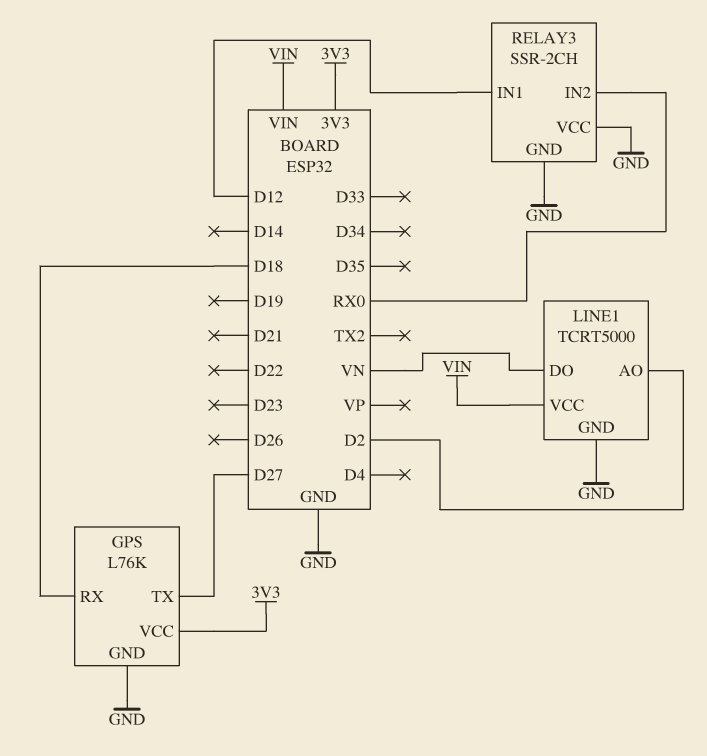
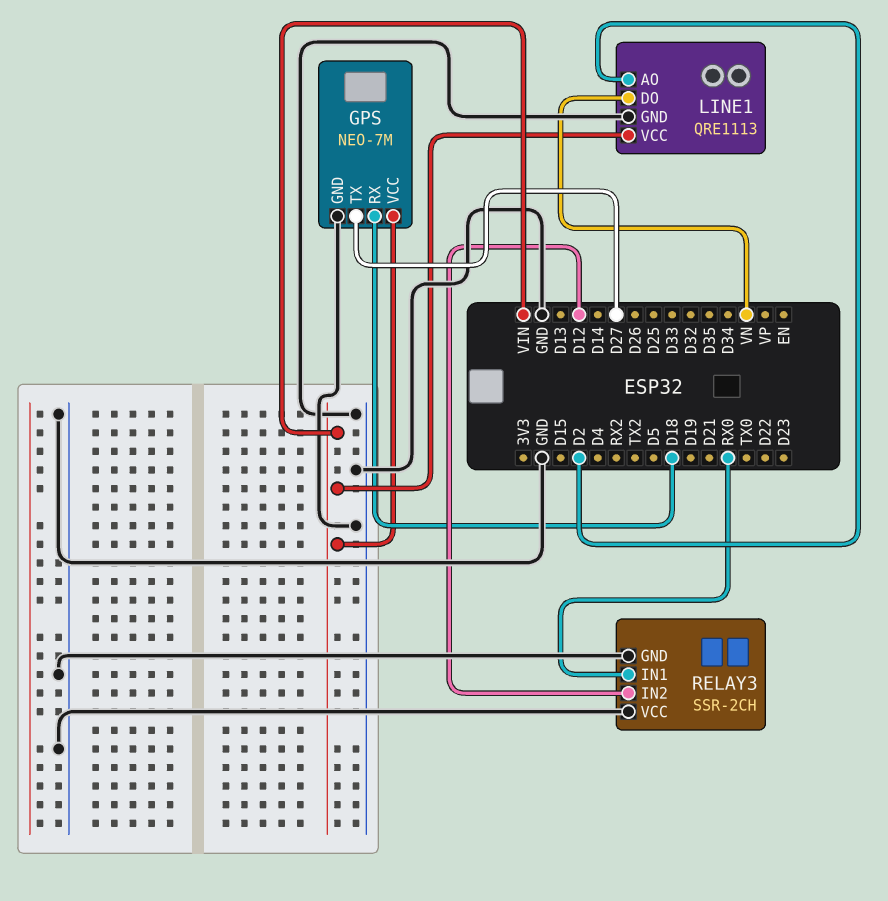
GPS: L76K -> NEO-7M
GPS pin VCC: 3V3 -> VIN
LINE1: TCRT5000 -> QRE1113
RELAY3 pin IN1: D12 -> RX0
RELAY3 pin IN2: RX0 -> D12

